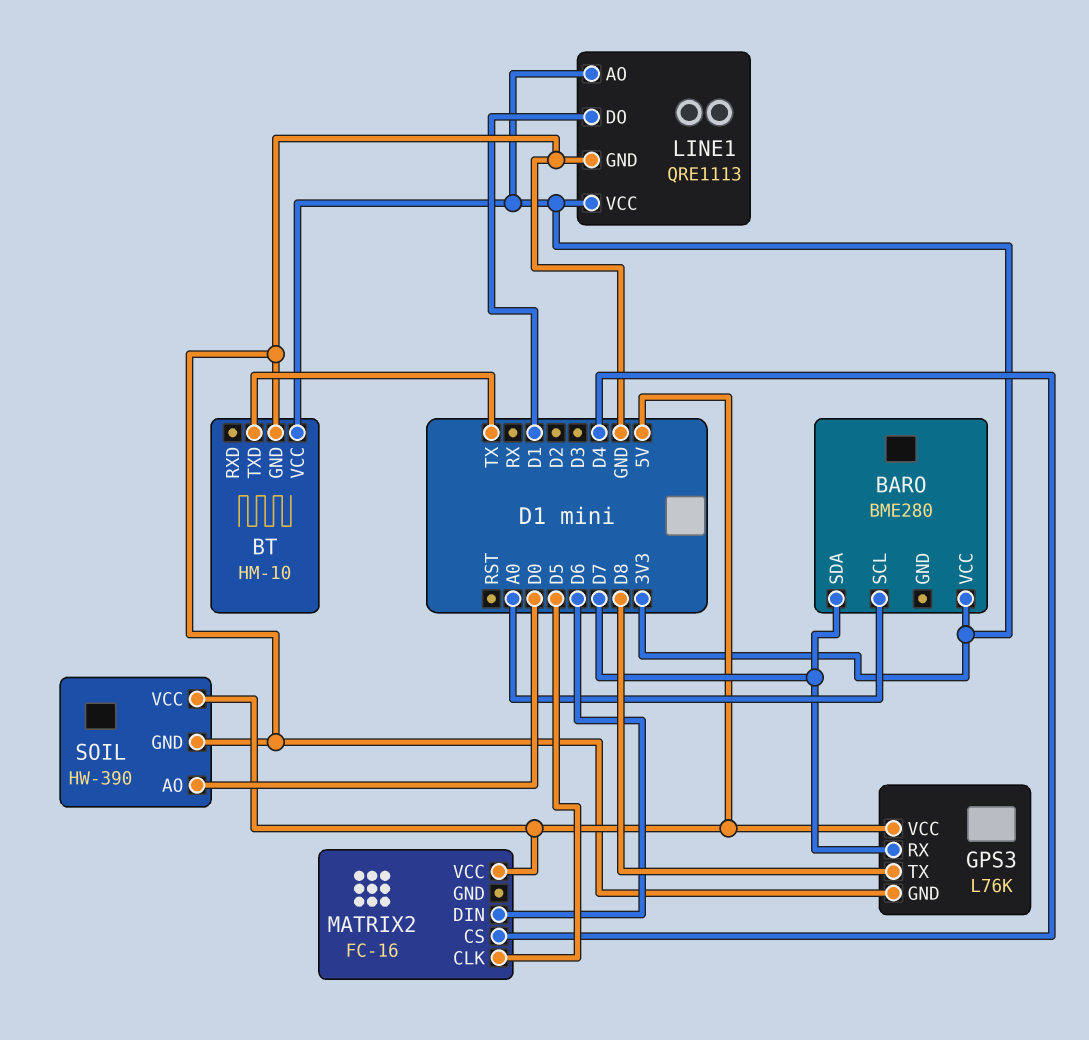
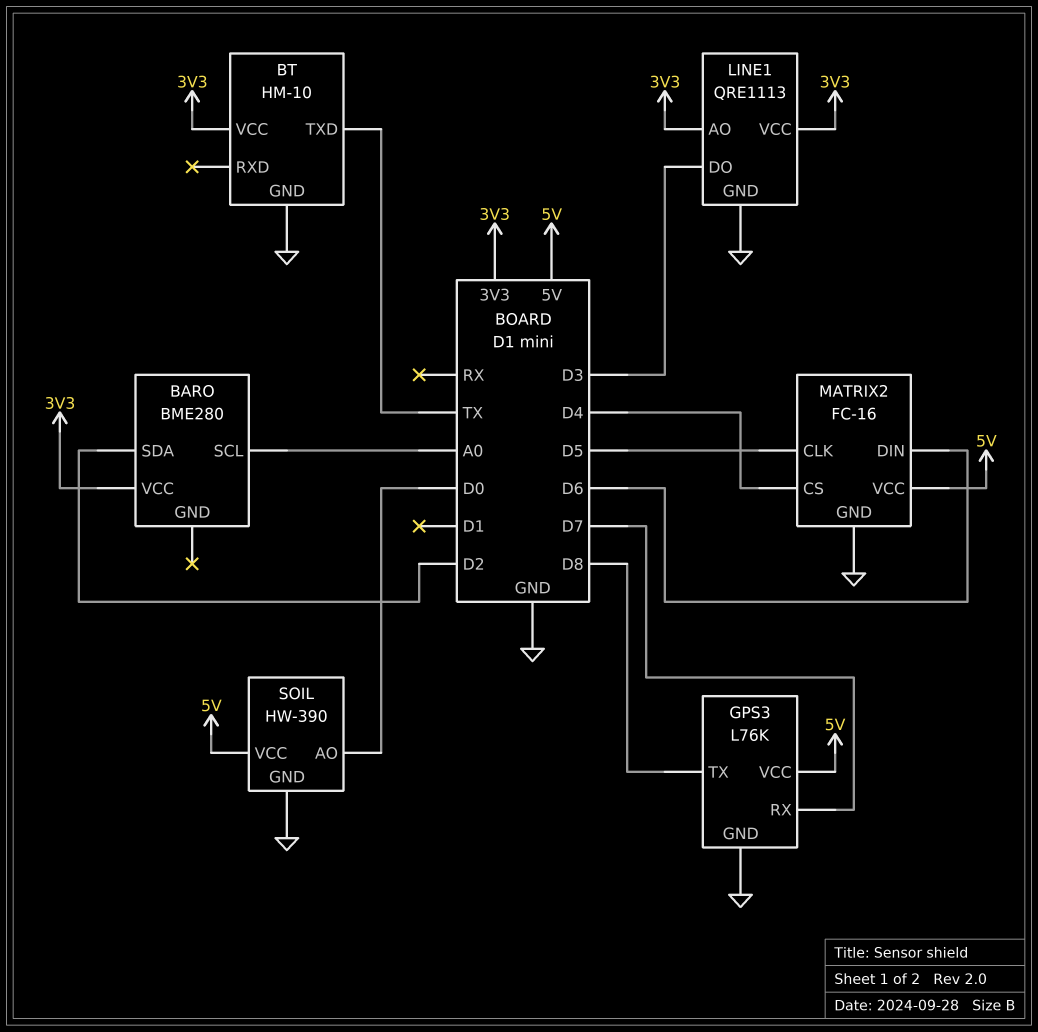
BARO pin SDA: D7 -> D2
LINE1 pin DO: D1 -> D3
MATRIX2 pin GND: none -> GND

